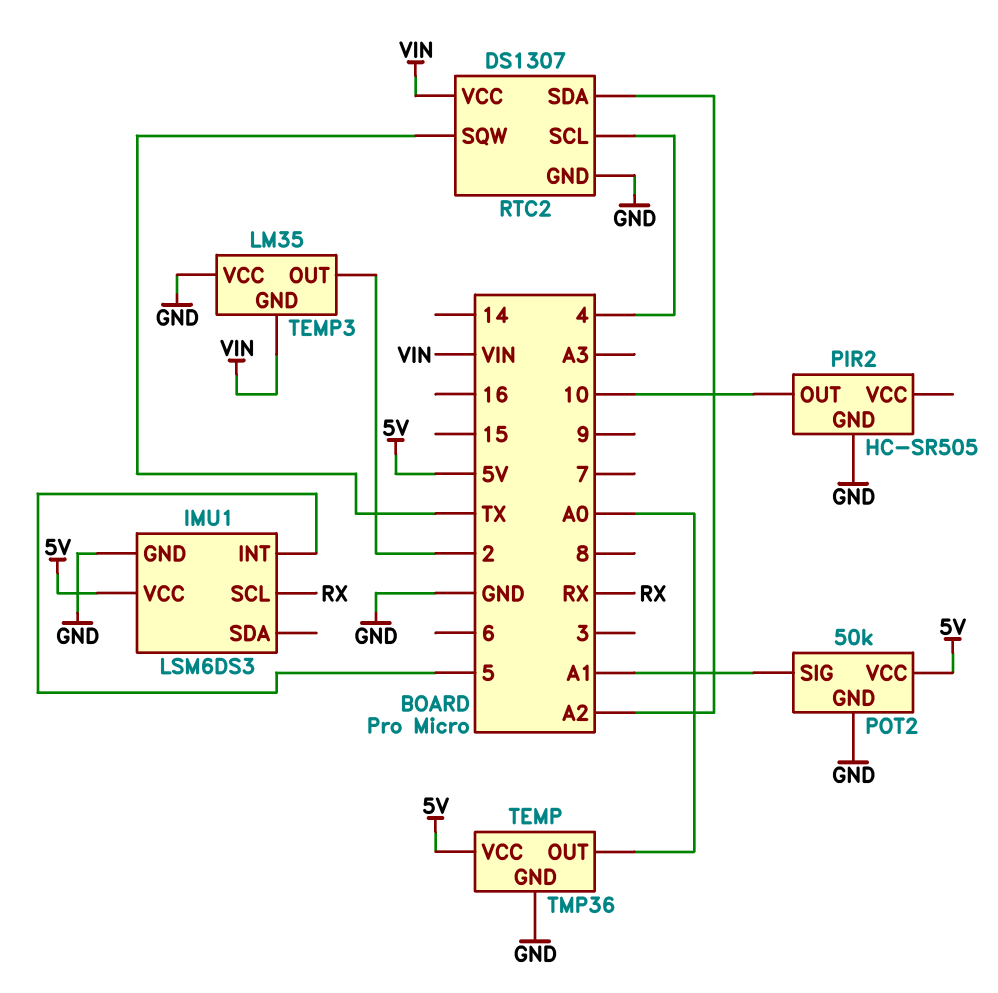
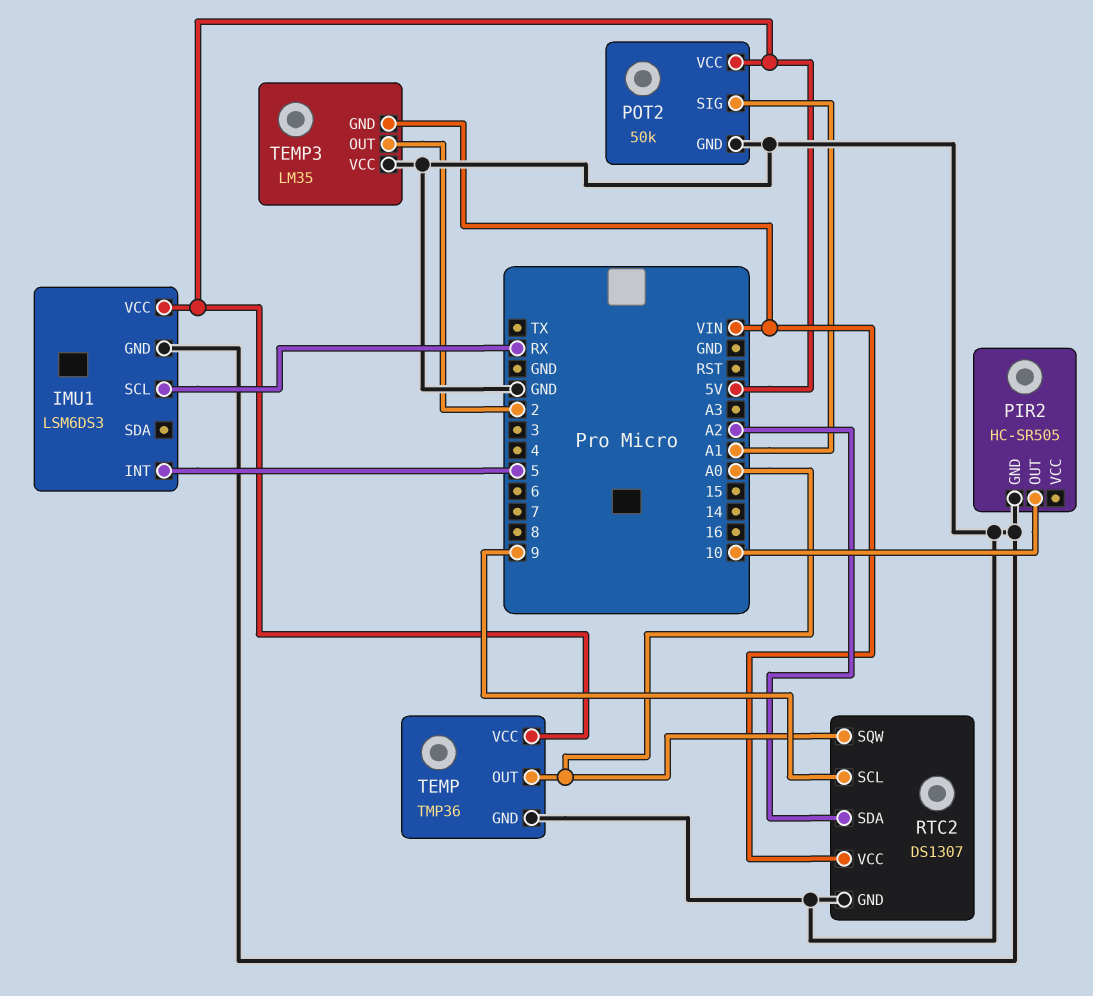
RTC2 pin SCL: 4 -> 9
RTC2 pin SQW: TX -> A0

